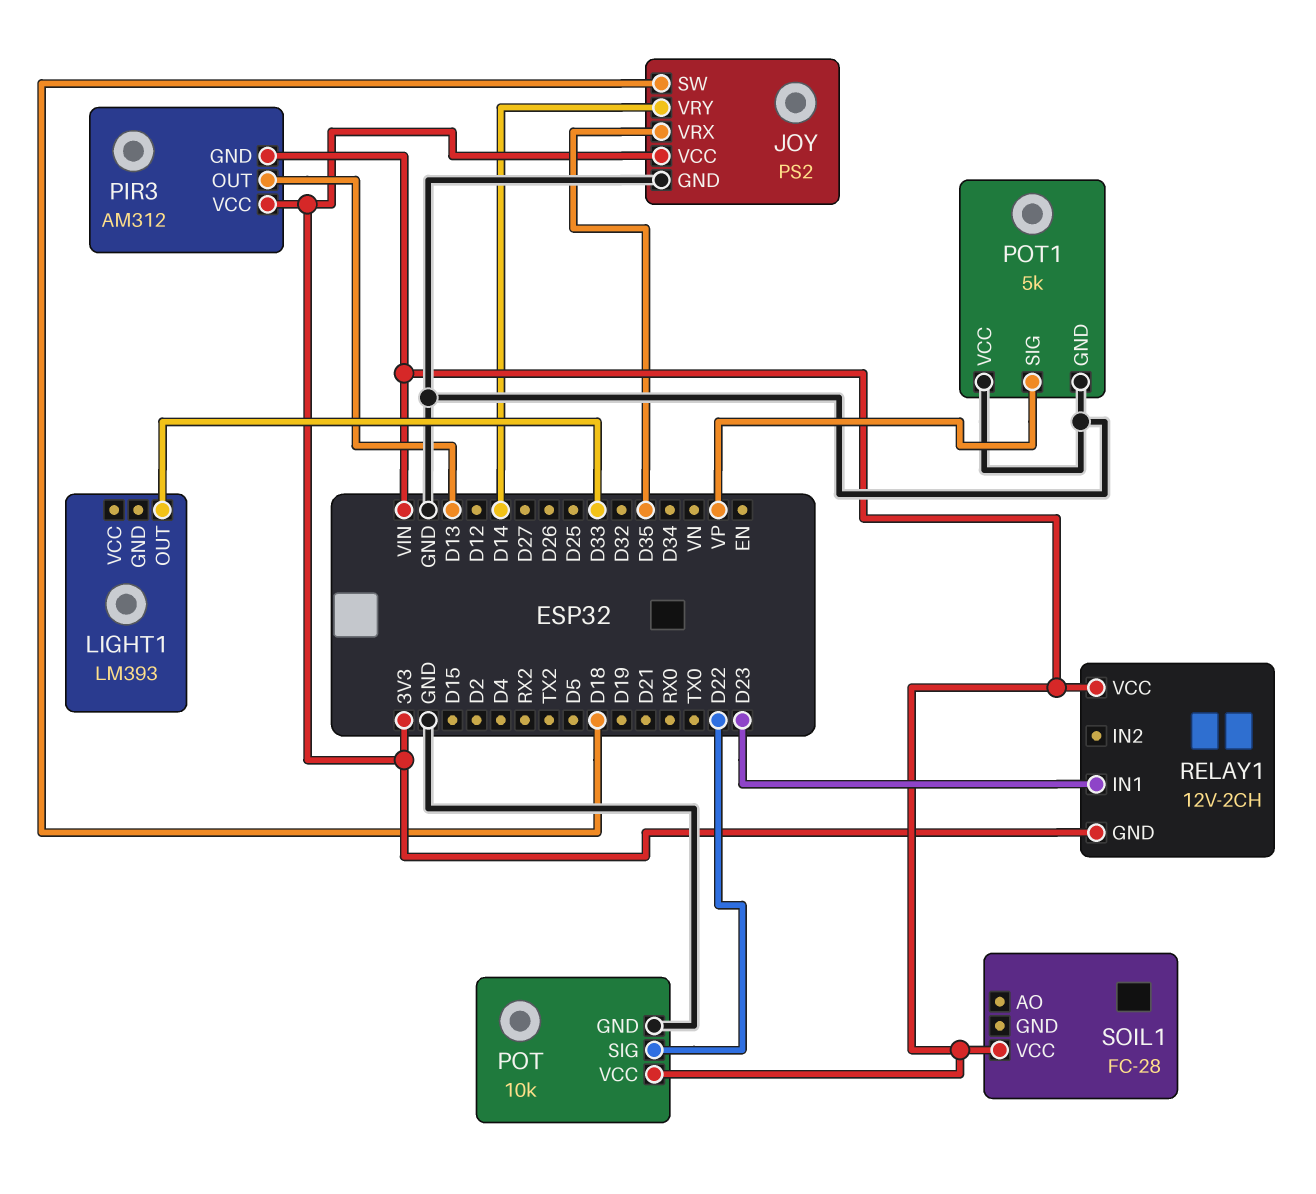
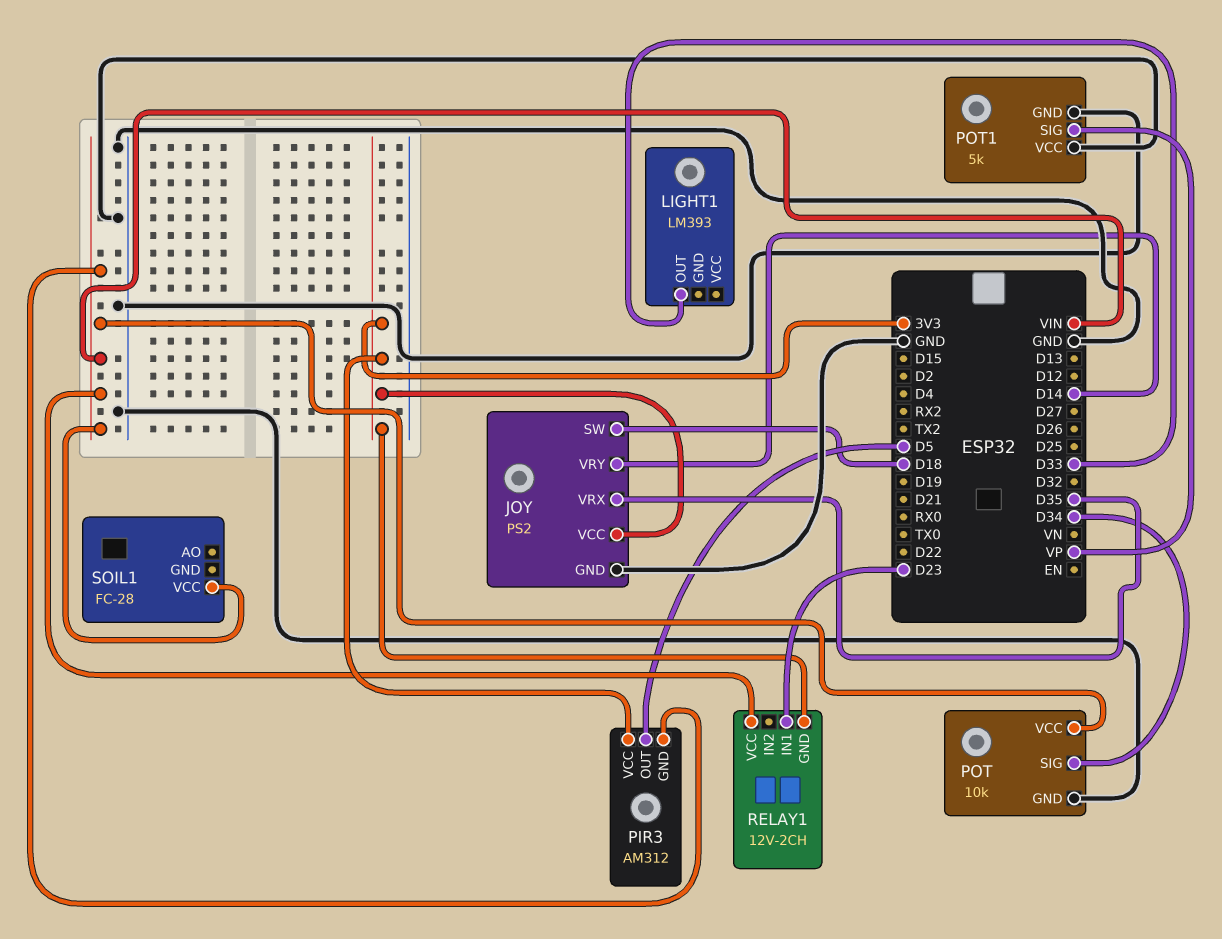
PIR3 pin OUT: D13 -> D5
POT pin SIG: D22 -> D34

